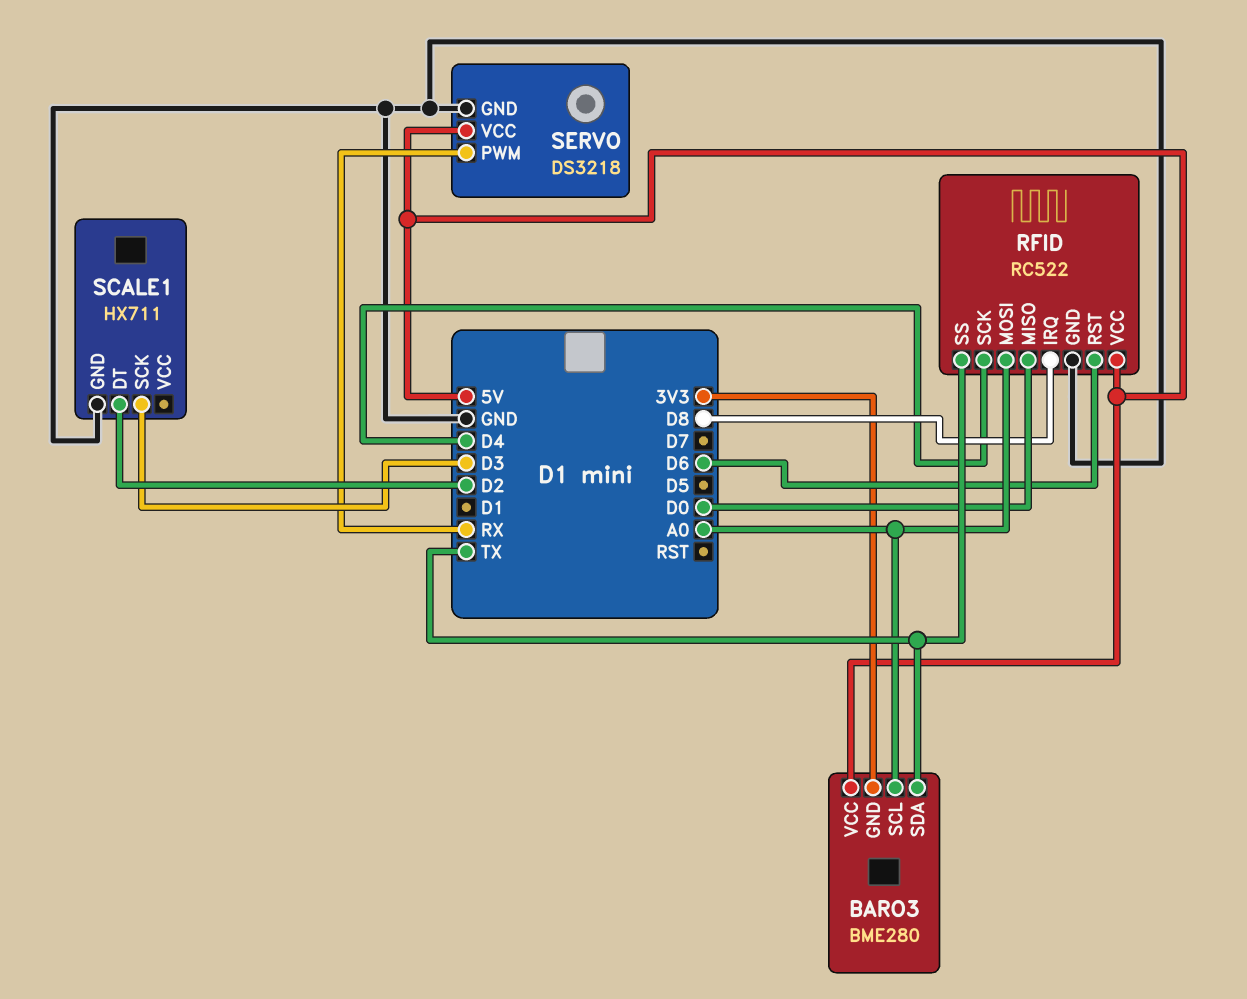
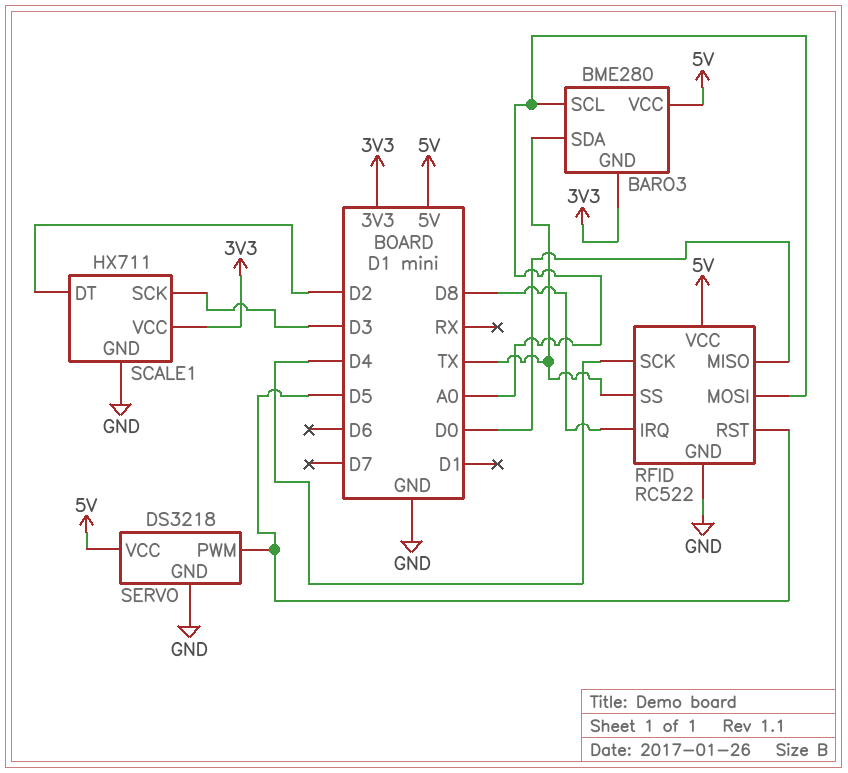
RFID pin RST: D6 -> D5
SCALE1 pin VCC: none -> 3V3
SERVO pin PWM: RX -> D5

